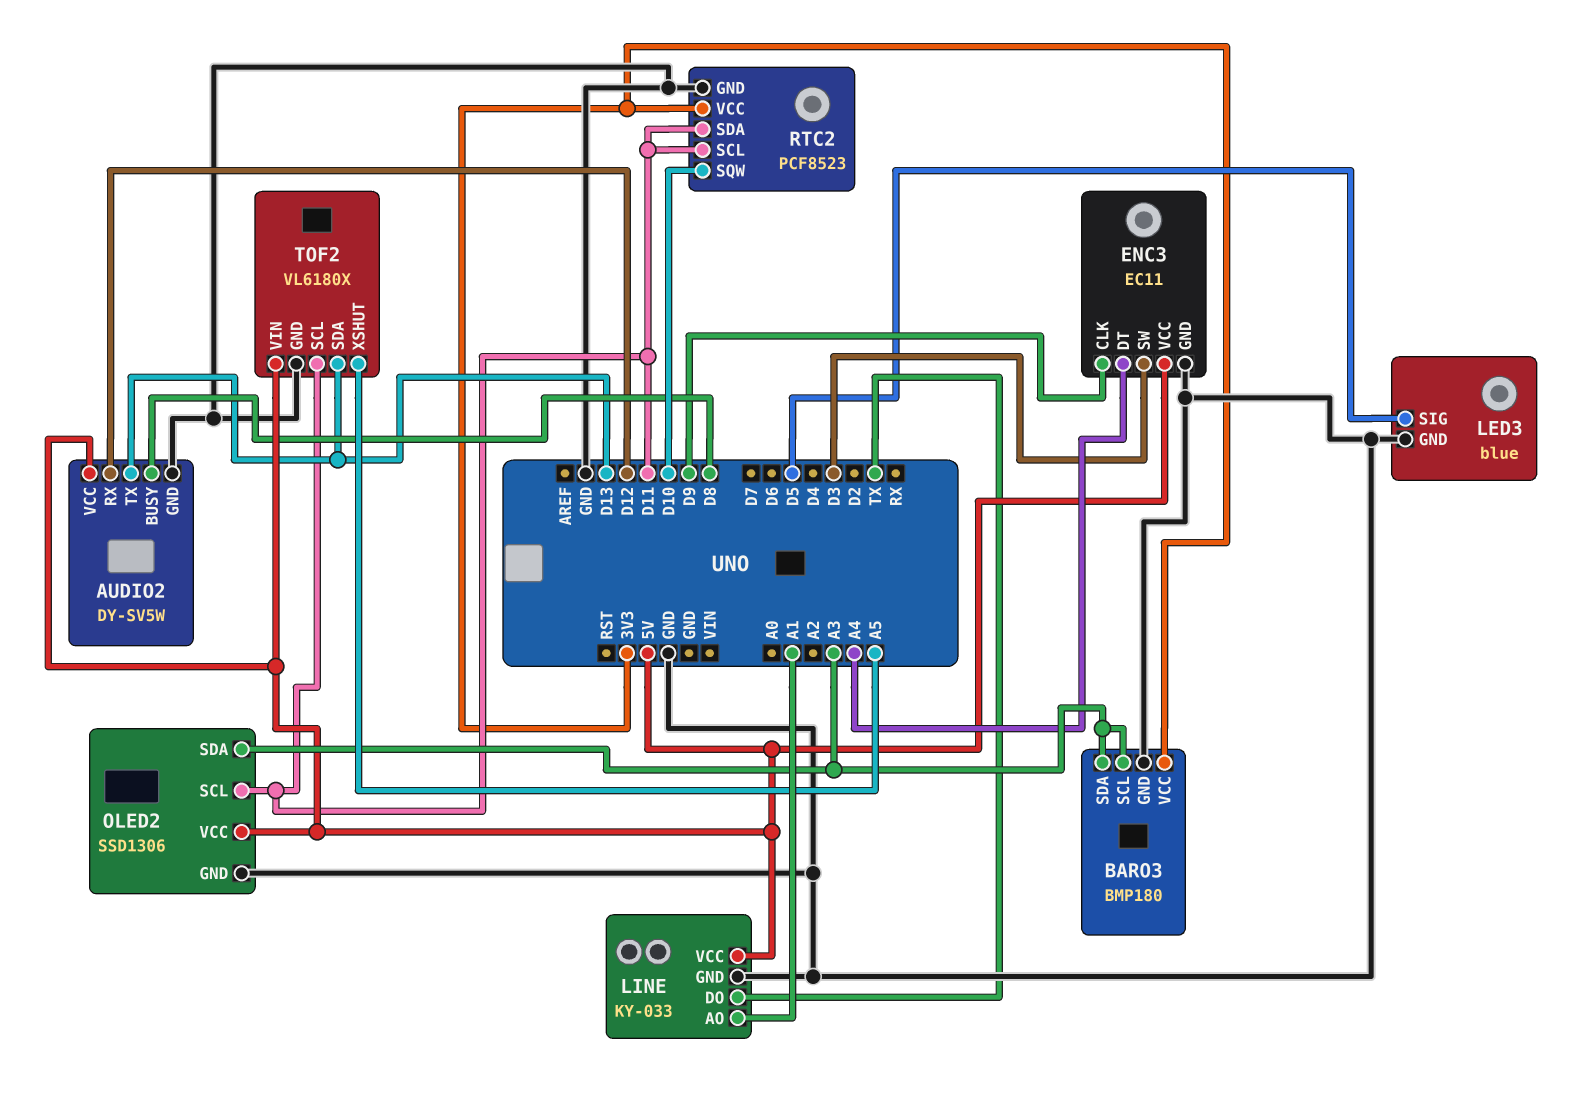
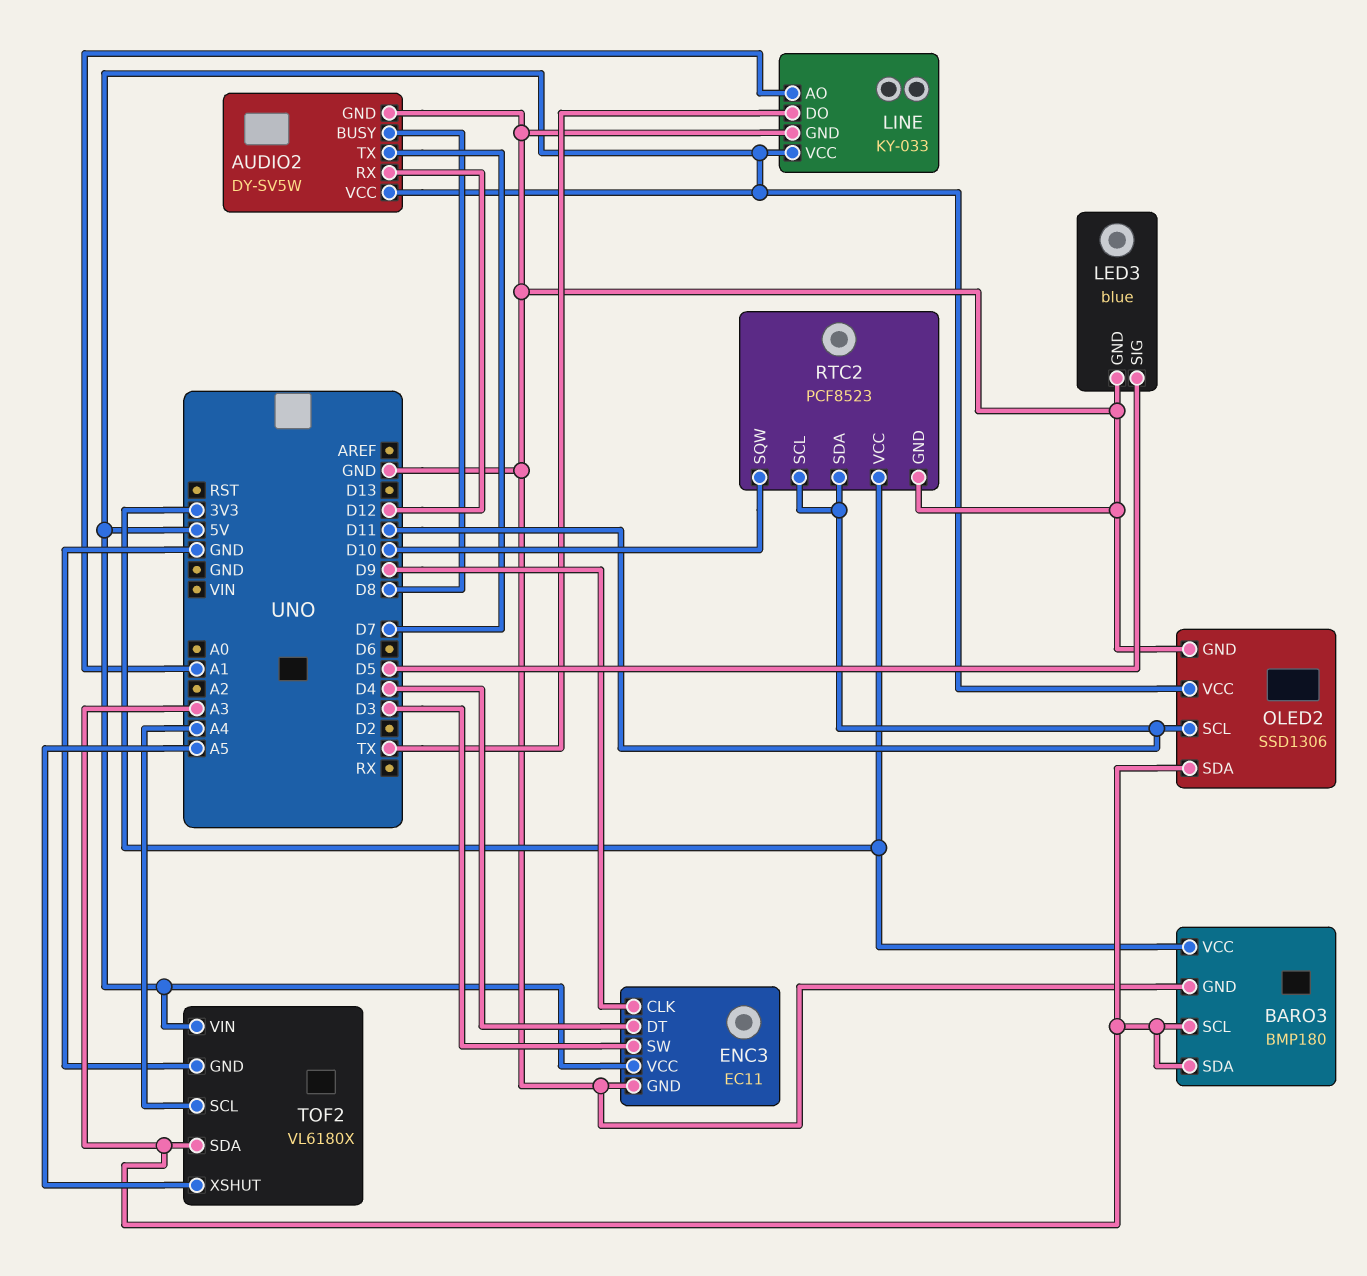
AUDIO2 pin TX: D13 -> D7
ENC3 pin DT: A4 -> D4
TOF2 pin SCL: D11 -> A4
TOF2 pin SDA: D13 -> A3

